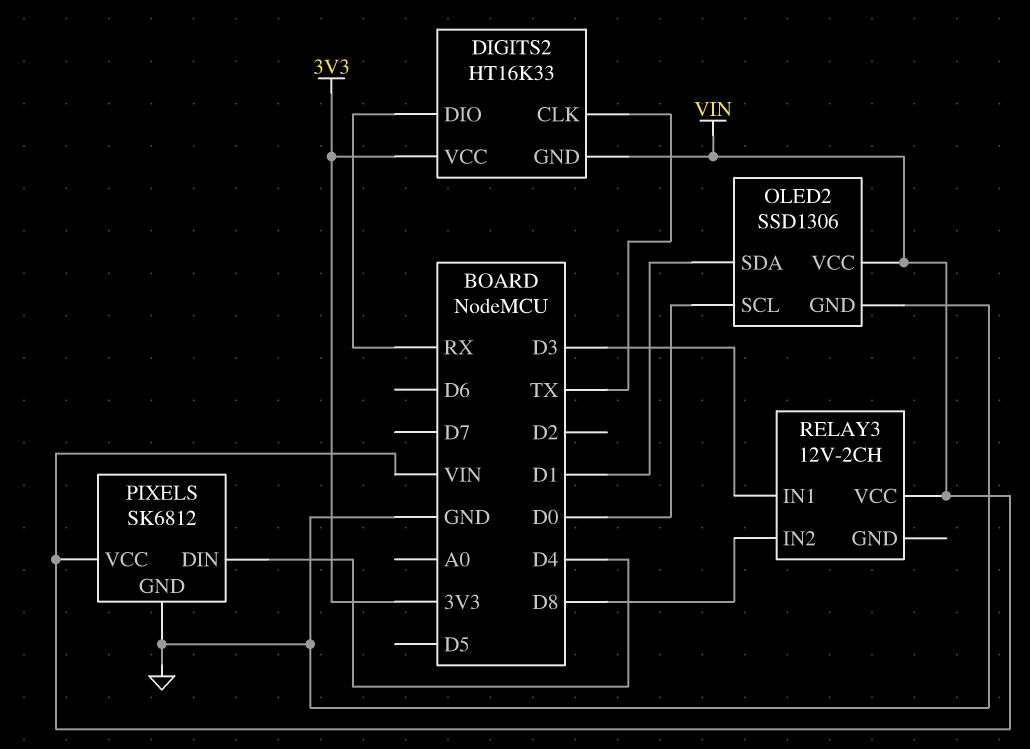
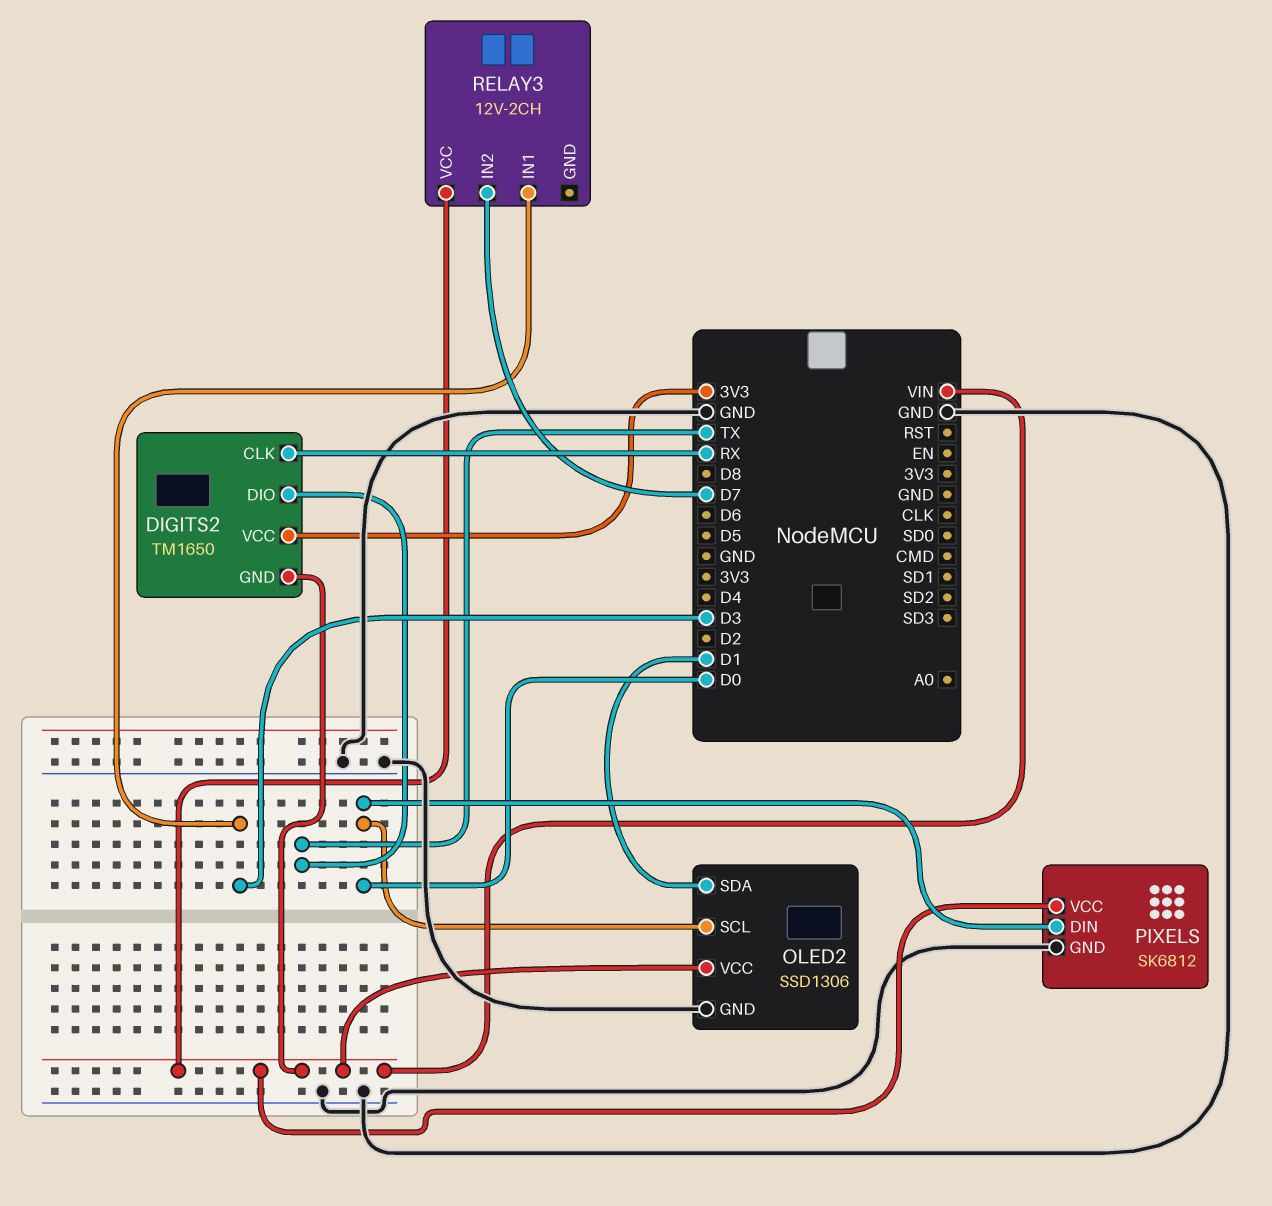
DIGITS2: HT16K33 -> TM1650
DIGITS2 pin CLK: TX -> RX
DIGITS2 pin DIO: RX -> TX
PIXELS pin DIN: D4 -> D0
RELAY3 pin IN2: D8 -> D7

